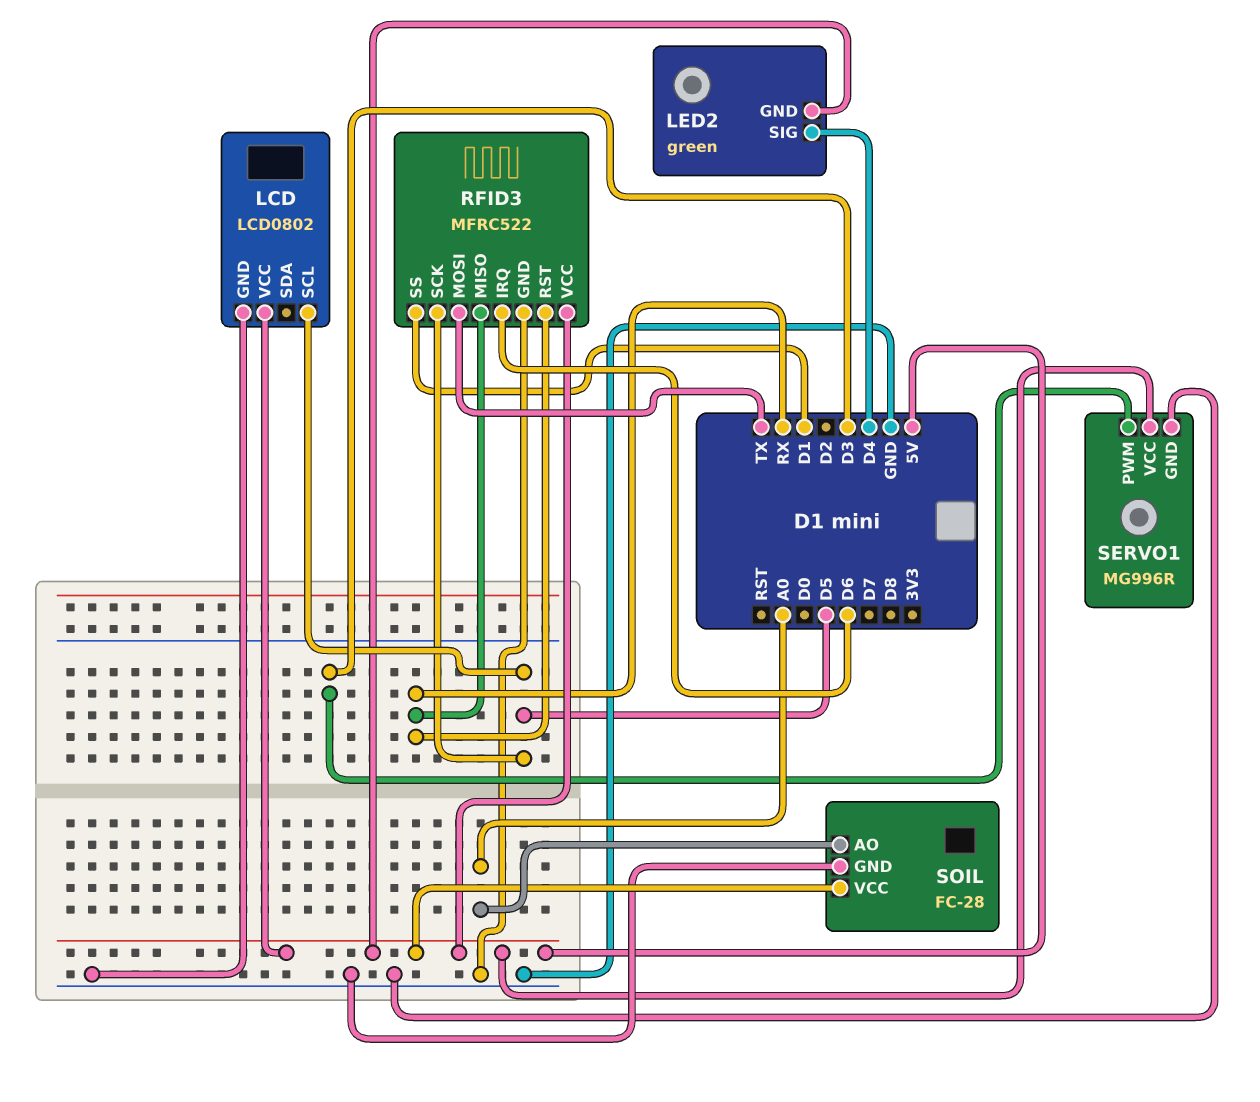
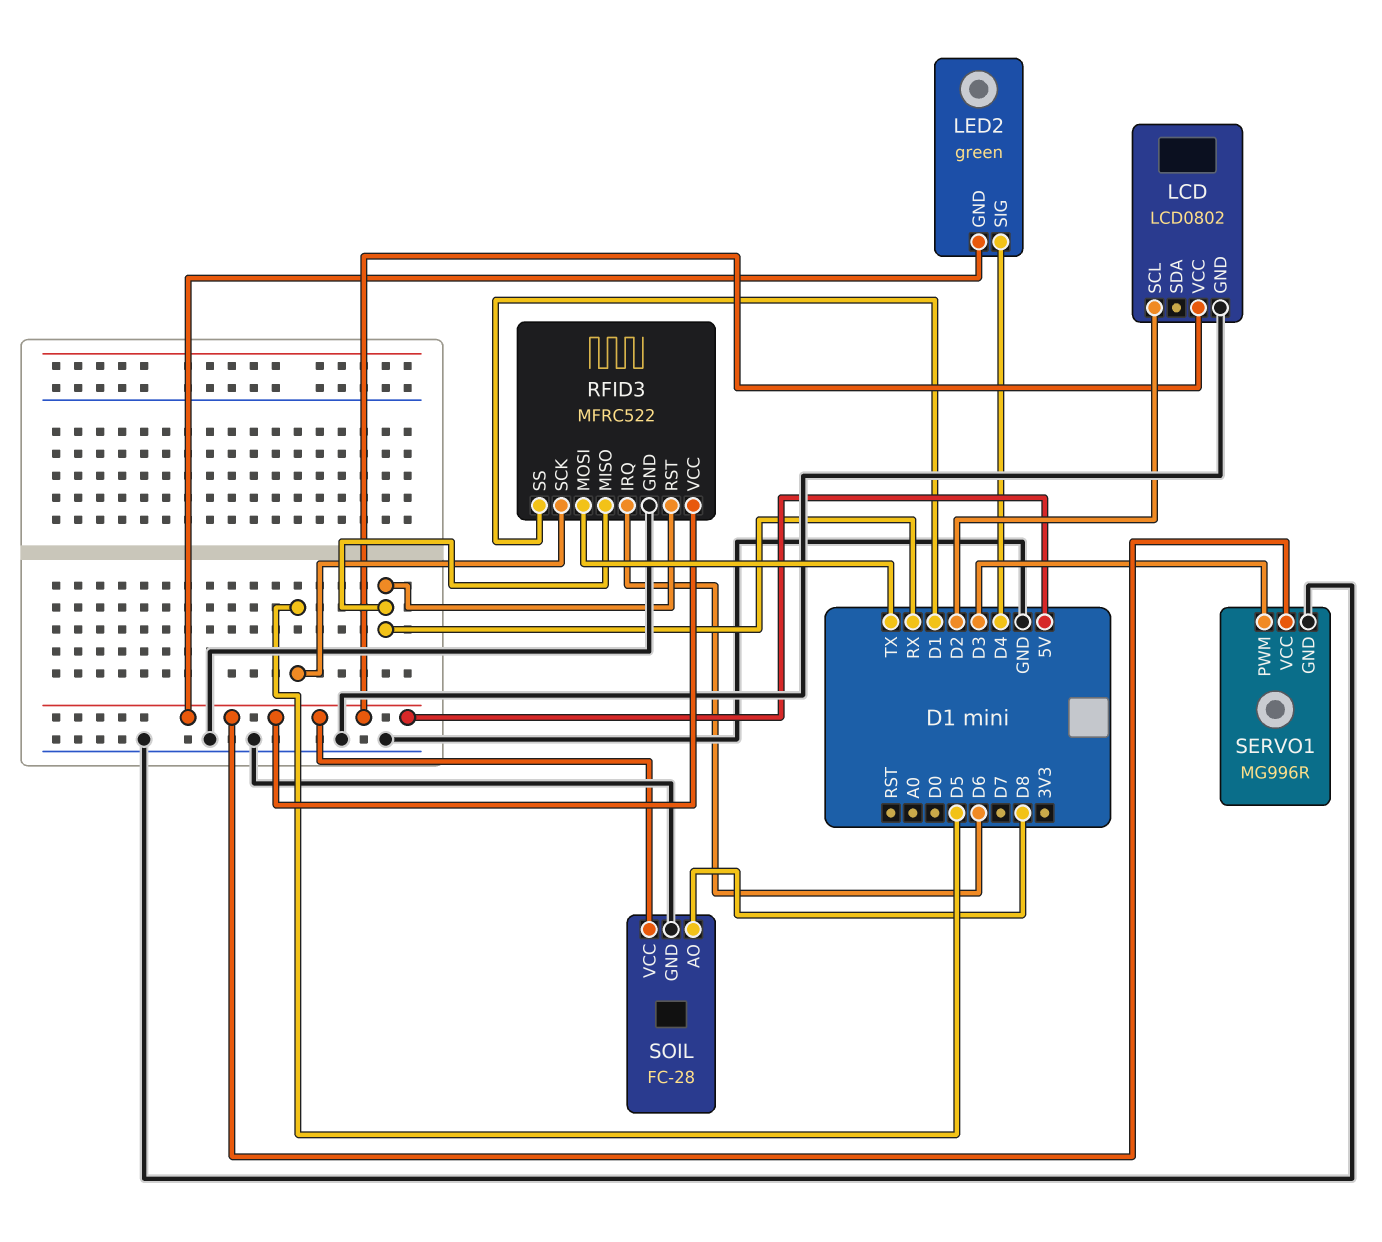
LCD pin SCL: D5 -> D2
SOIL pin AO: A0 -> D8

